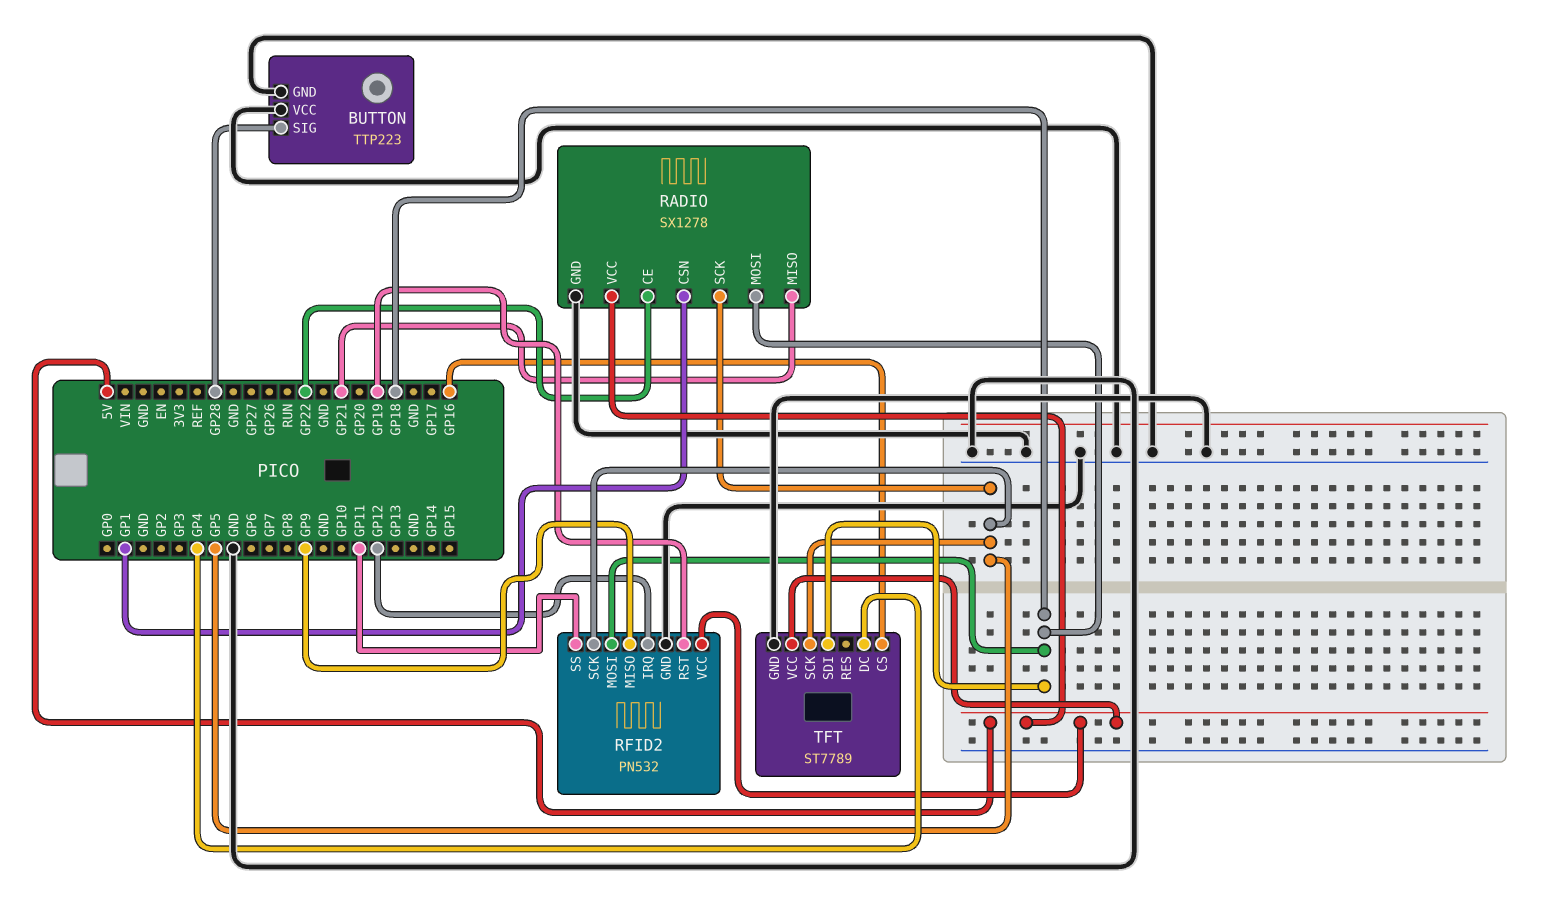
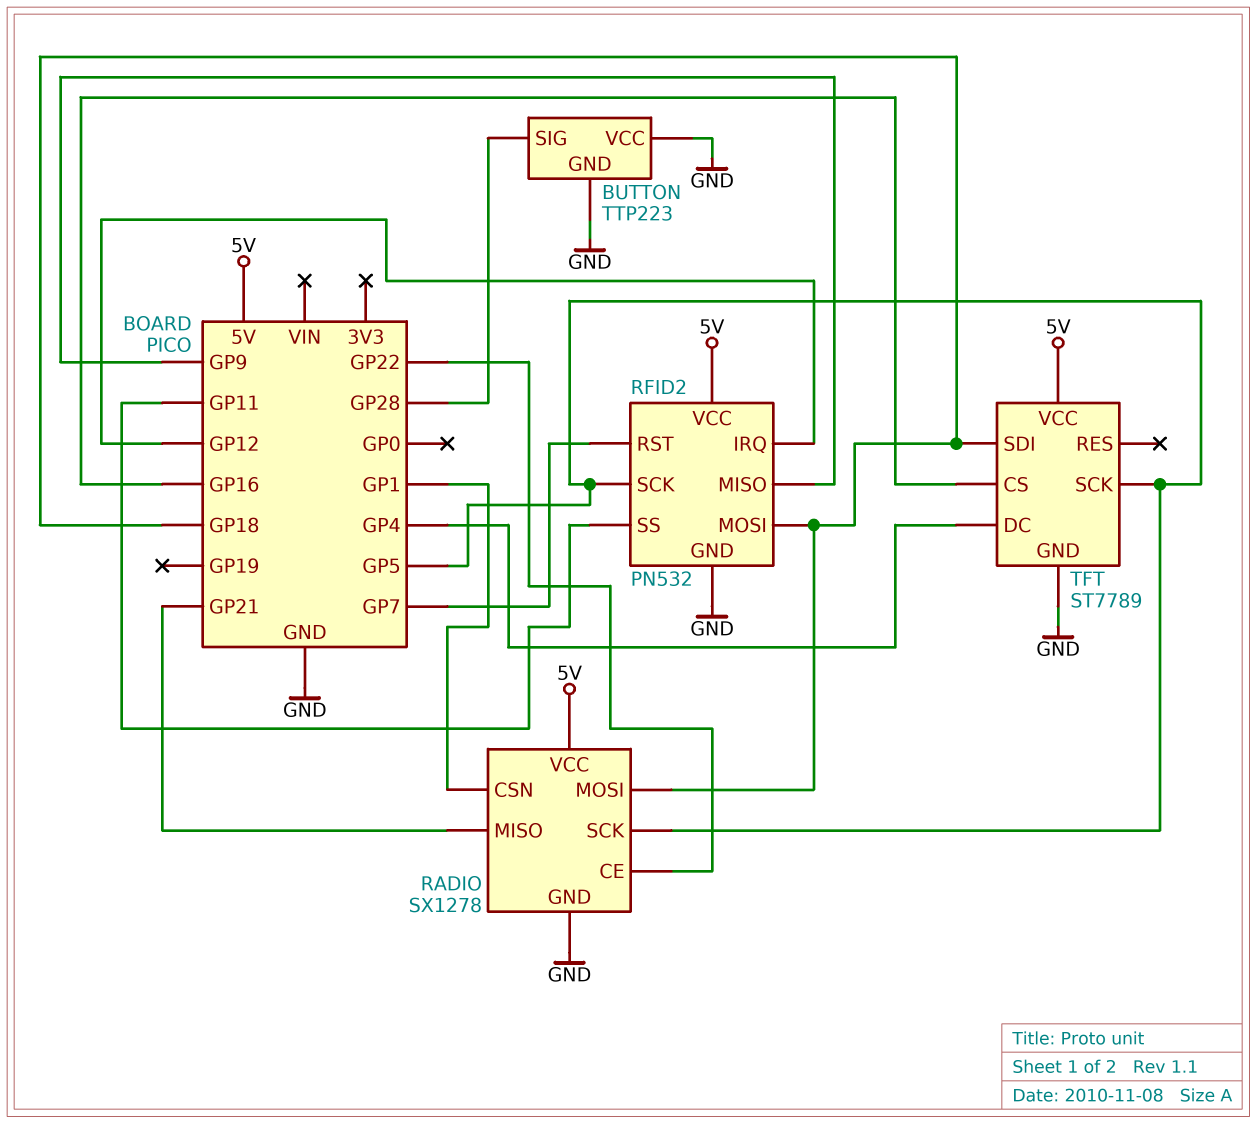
RFID2 pin RST: GP19 -> GP7

